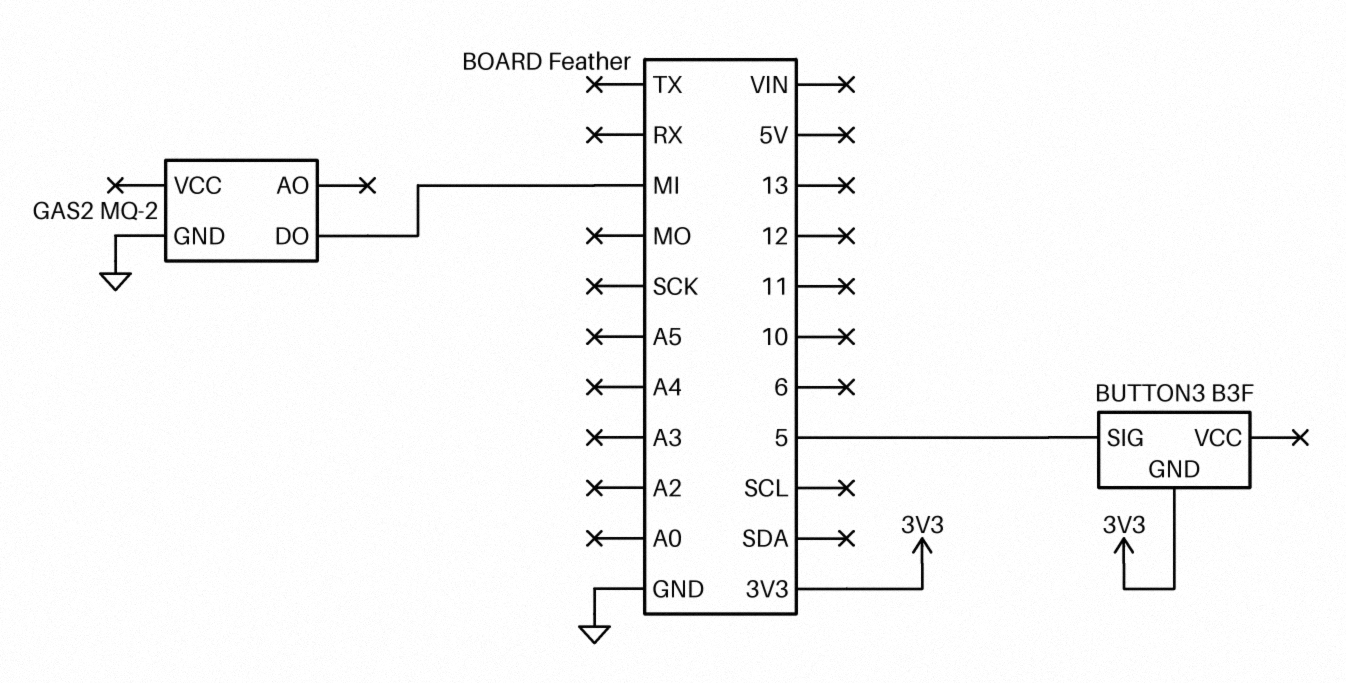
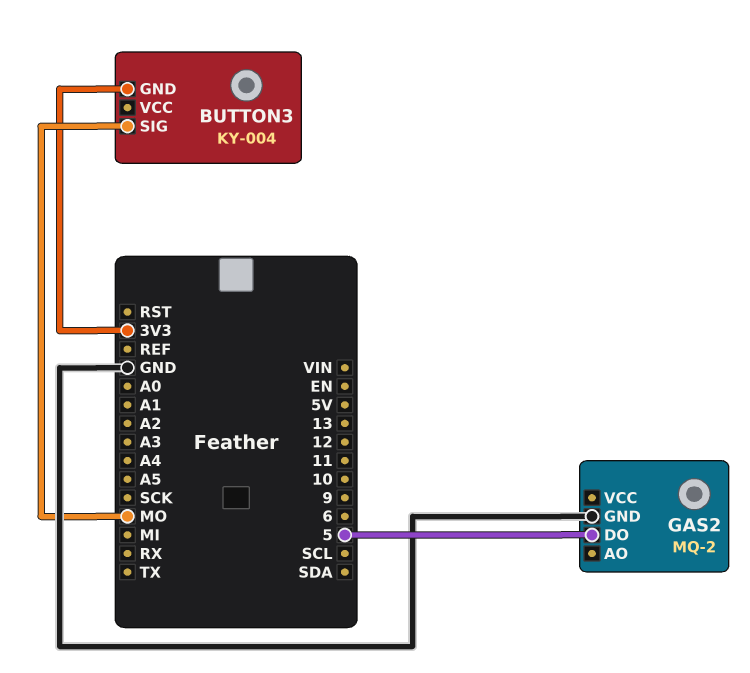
BUTTON3: B3F -> KY-004
BUTTON3 pin SIG: 5 -> MO
GAS2 pin DO: MI -> 5

